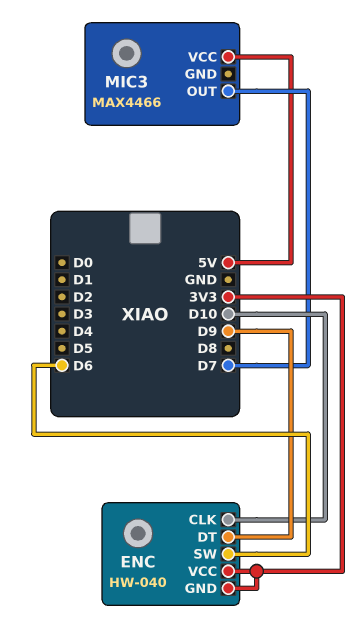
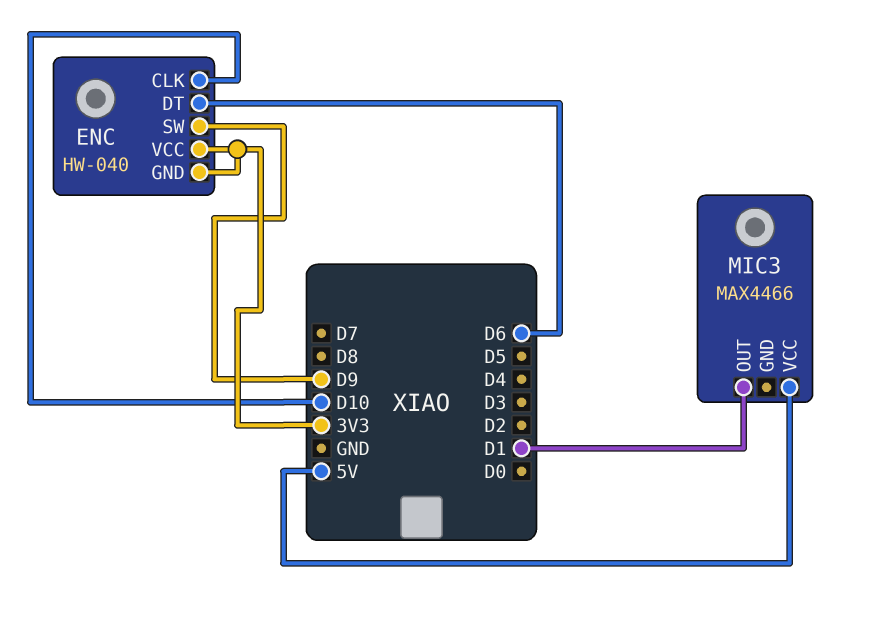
ENC pin DT: D9 -> D6
ENC pin SW: D6 -> D9
MIC3 pin OUT: D7 -> D1

